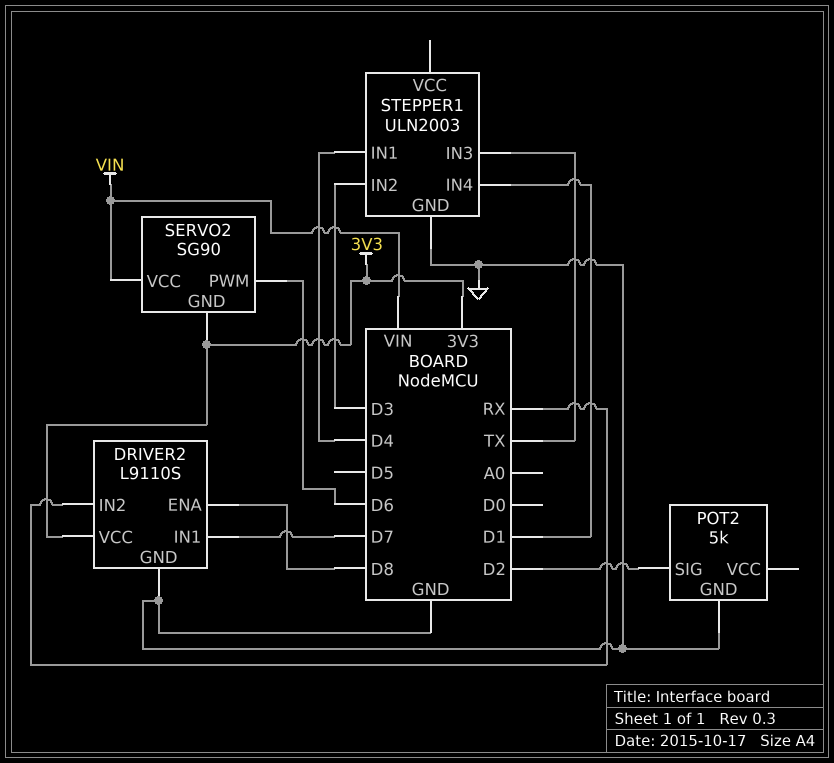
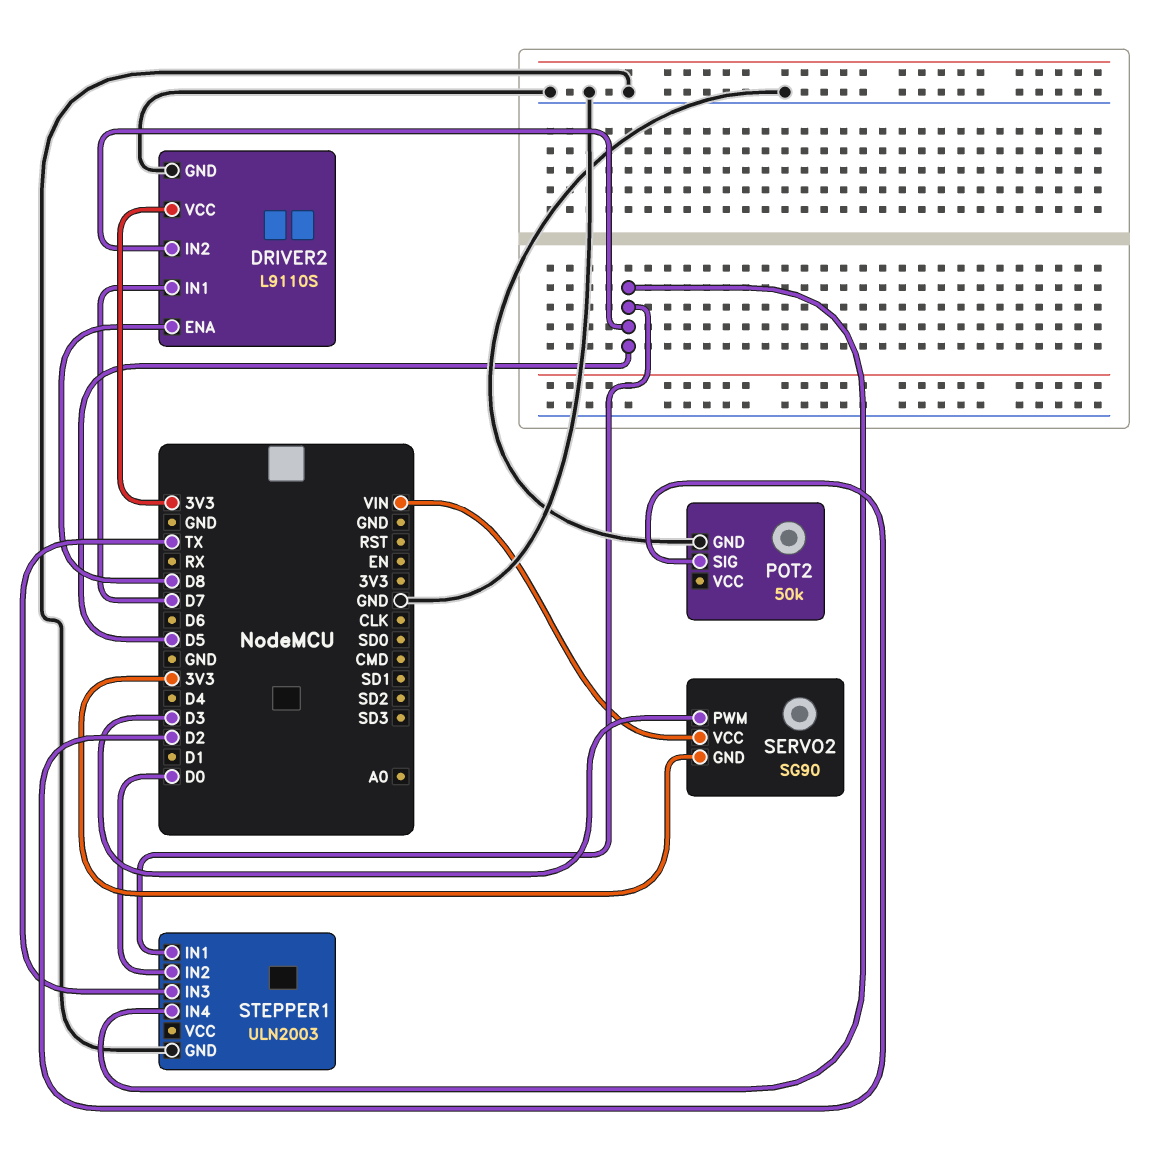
DRIVER2 pin IN2: RX -> D5
POT2: 5k -> 50k
SERVO2 pin PWM: D6 -> D3
STEPPER1 pin IN1: D4 -> D5
STEPPER1 pin IN2: D3 -> D0
STEPPER1 pin IN4: D1 -> D5

